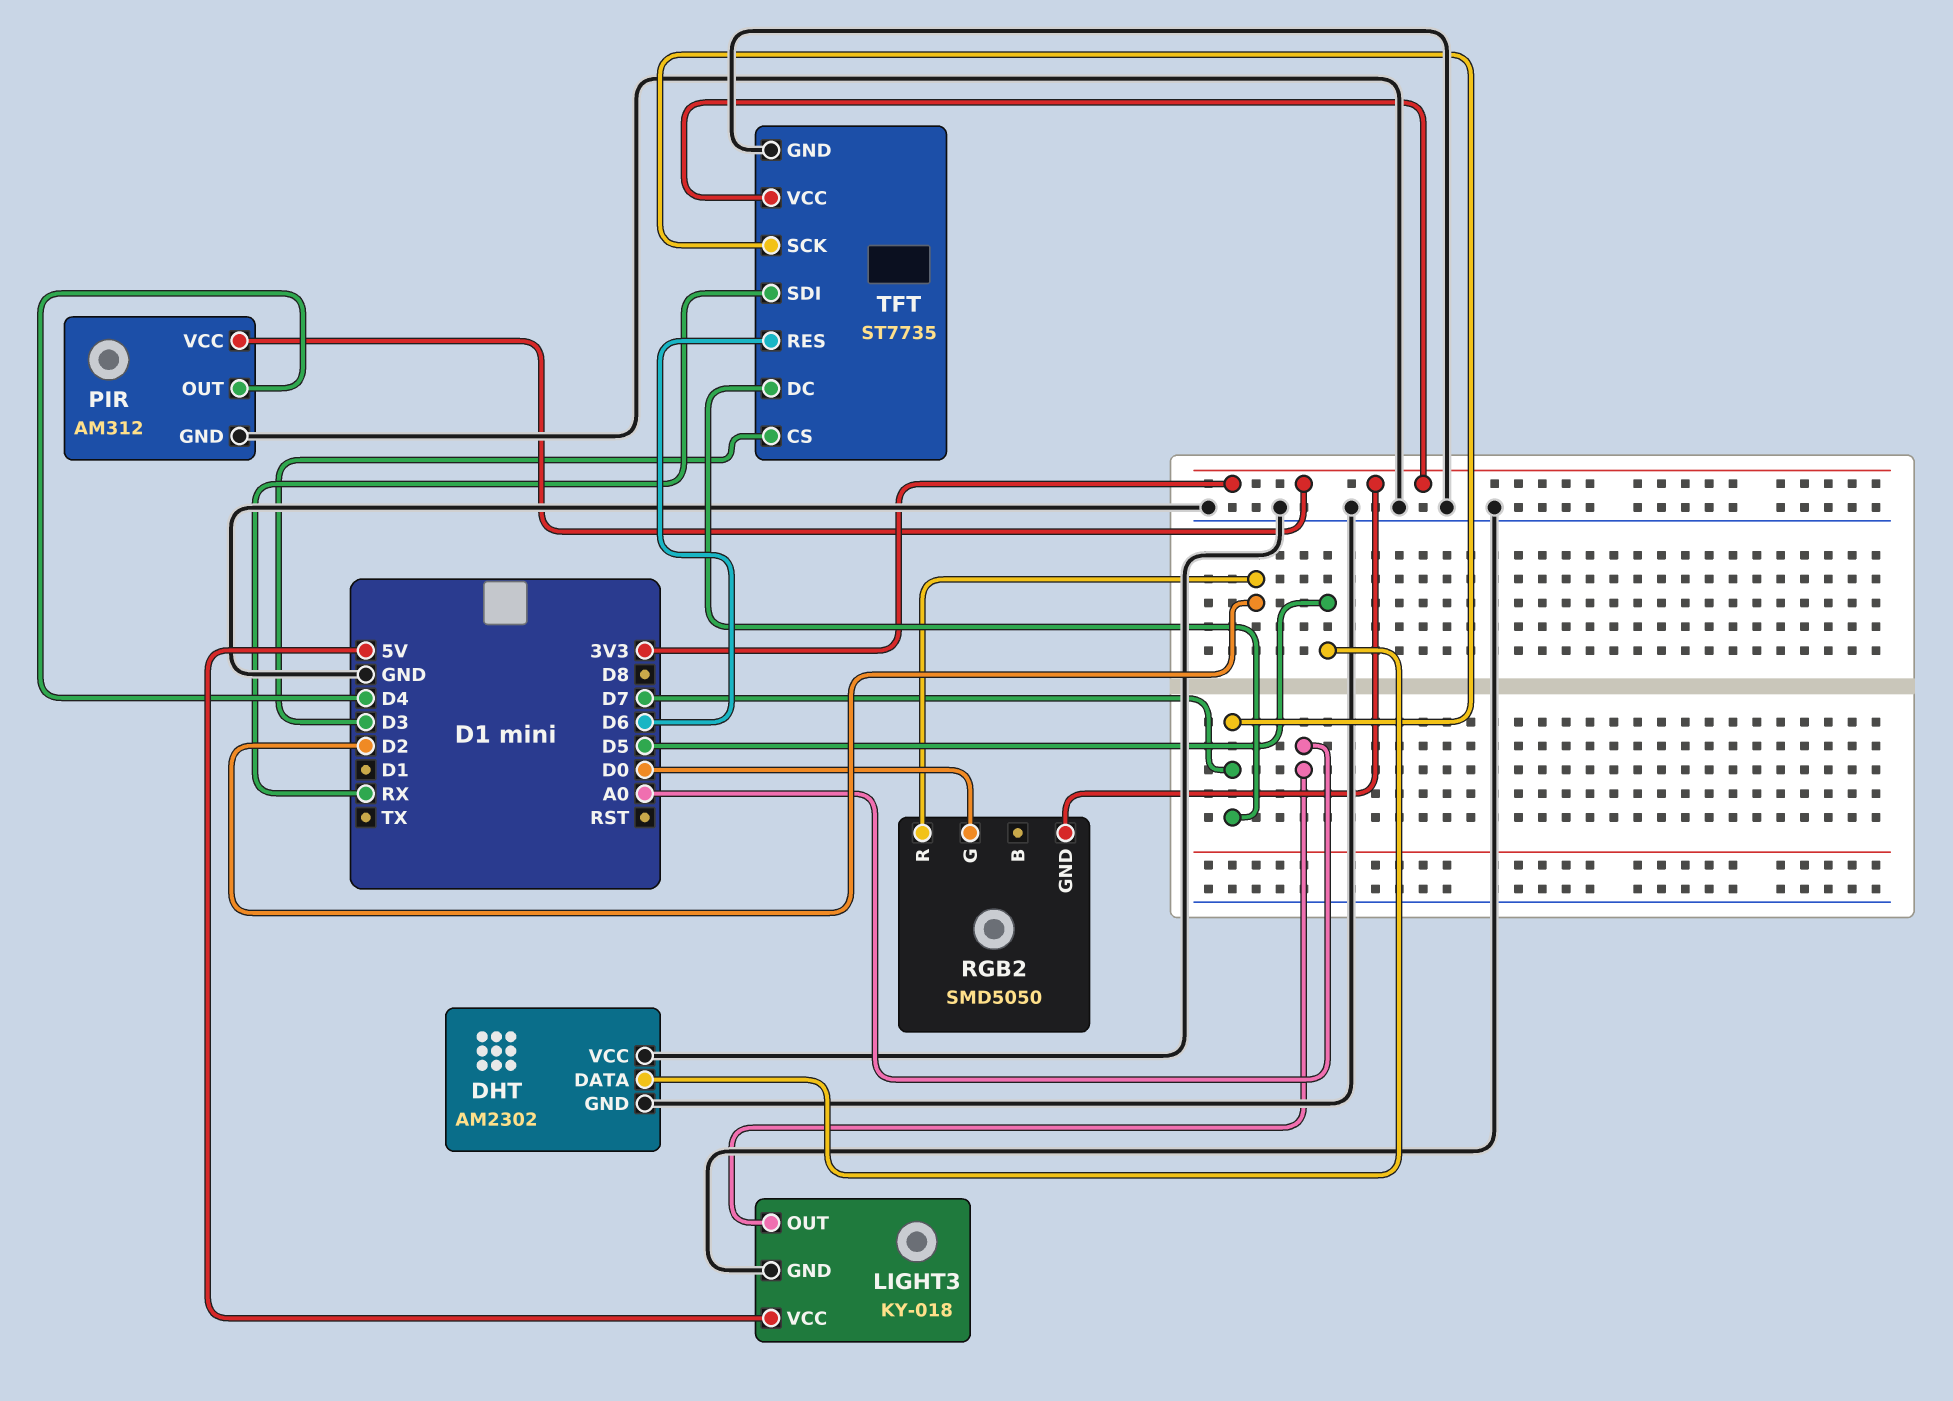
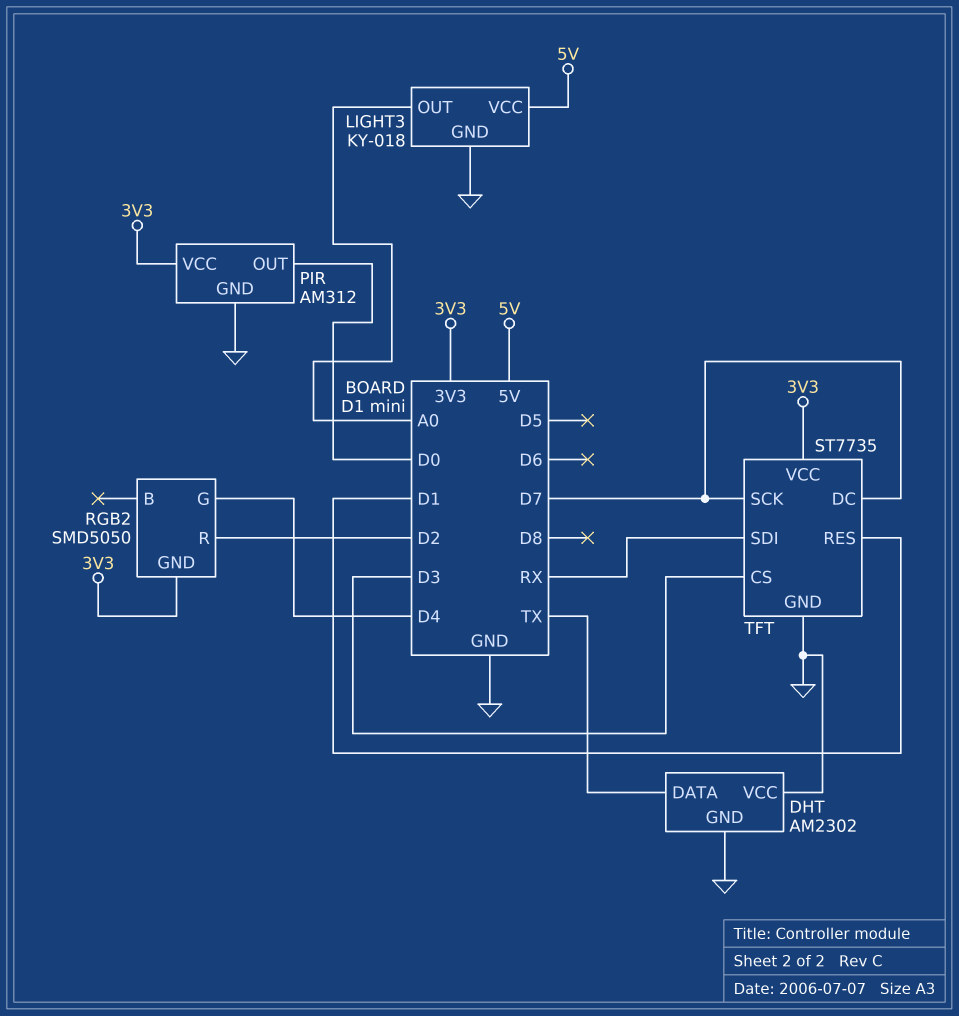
DHT pin DATA: D5 -> TX
PIR pin OUT: D4 -> D0
RGB2 pin G: D0 -> D4
TFT pin RES: D6 -> D1

